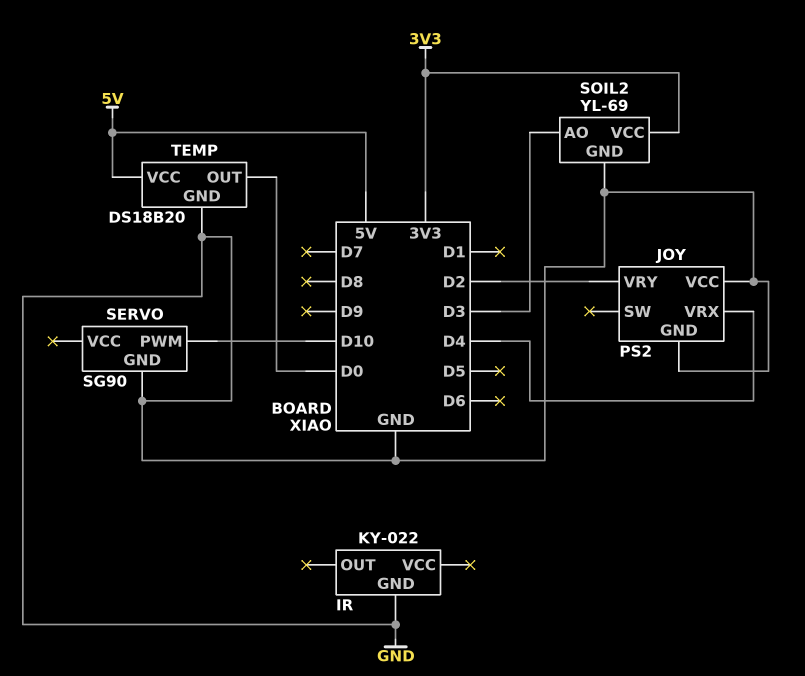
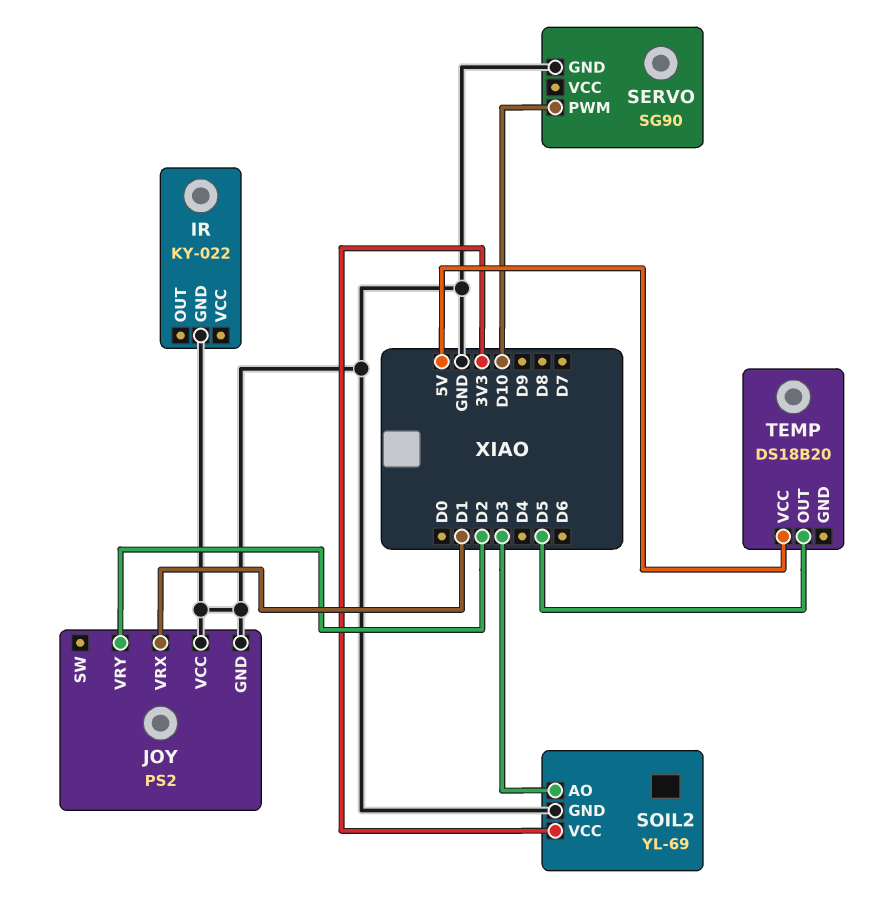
JOY pin VRX: D4 -> D1
TEMP pin GND: GND -> none
TEMP pin OUT: D0 -> D5

